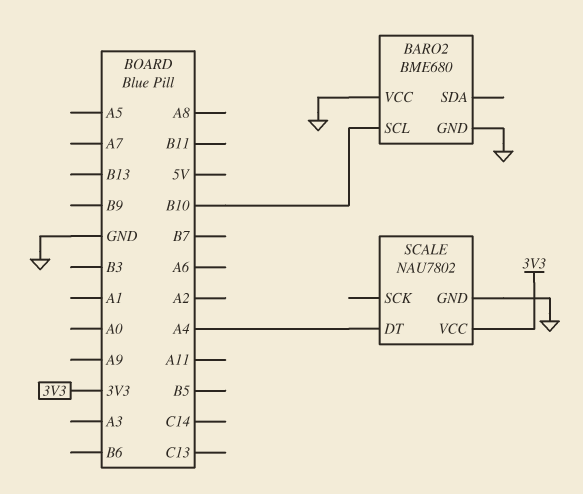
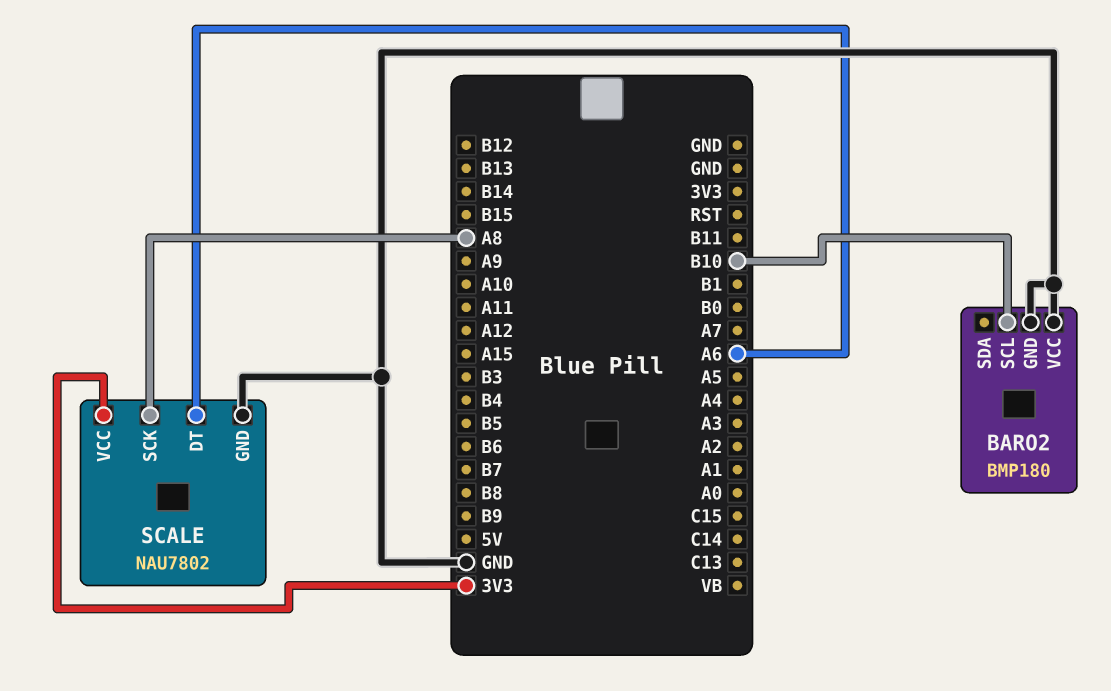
BARO2: BME680 -> BMP180
SCALE pin DT: A4 -> A6
SCALE pin SCK: none -> A8

